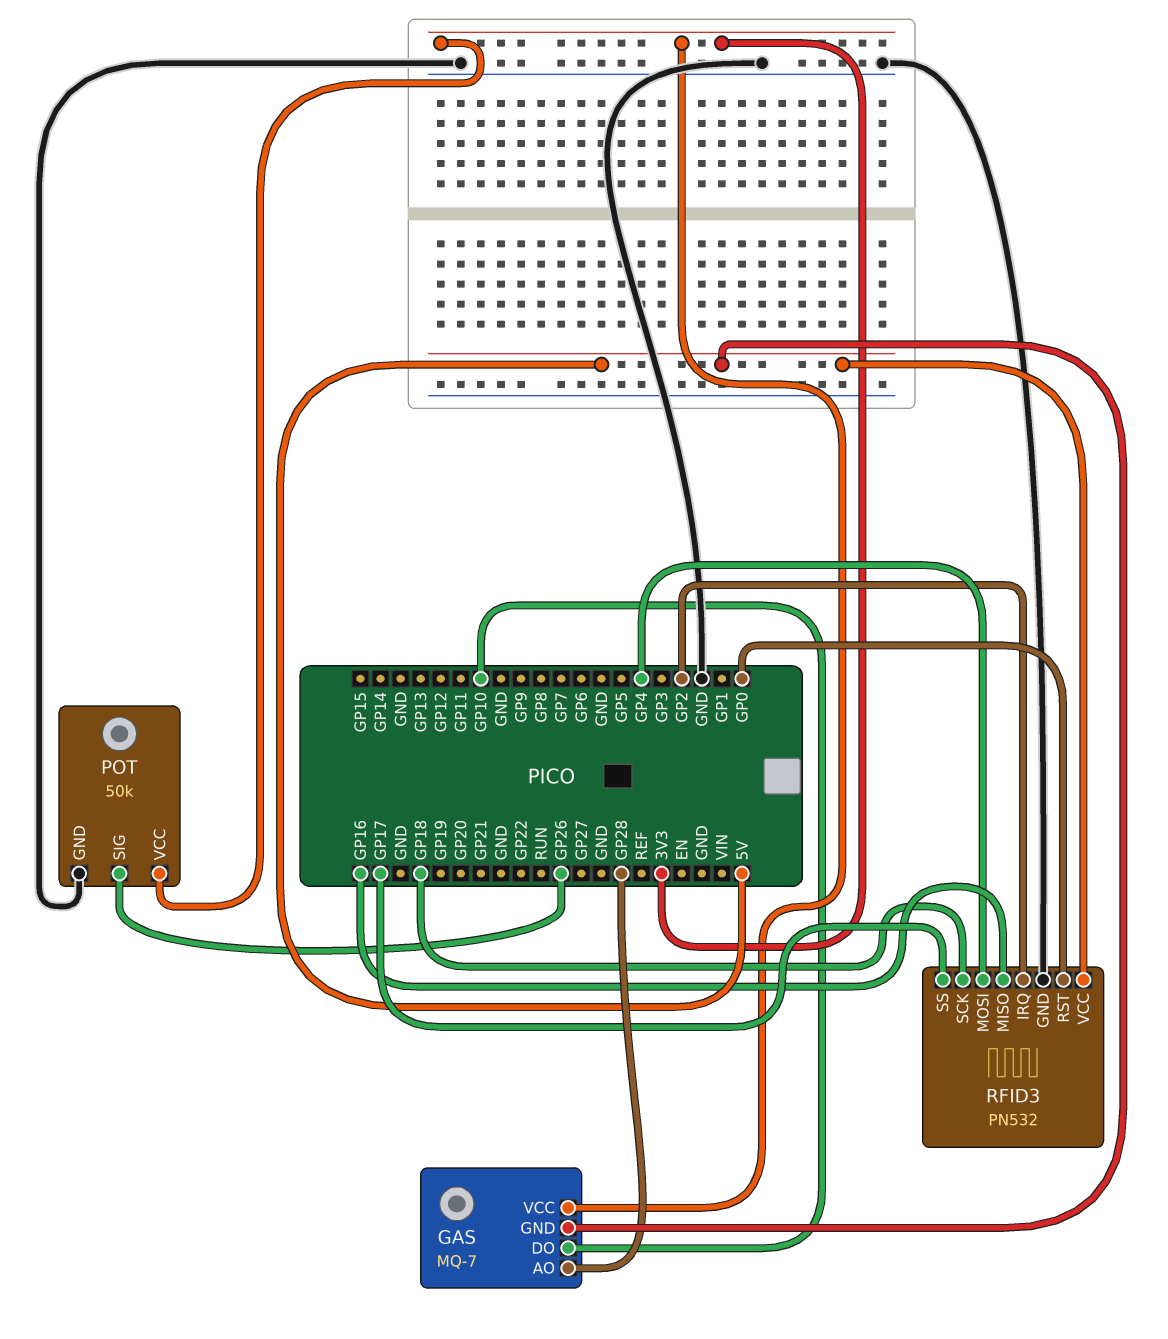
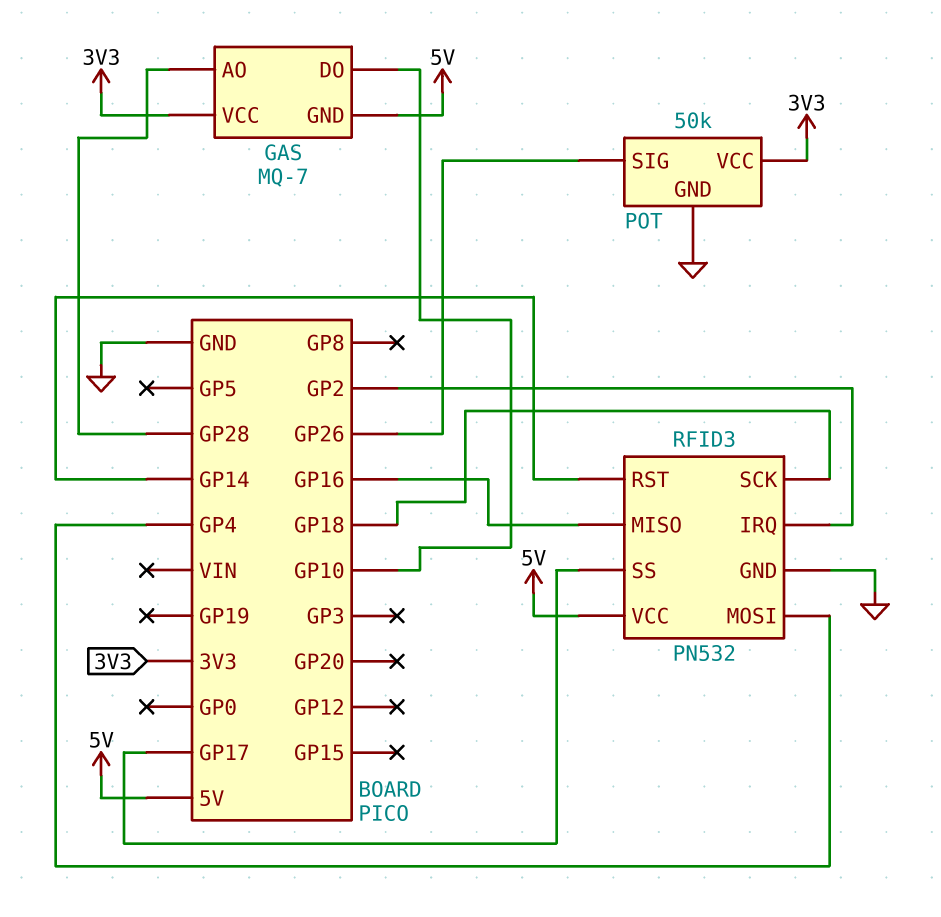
RFID3 pin RST: GP0 -> GP14

